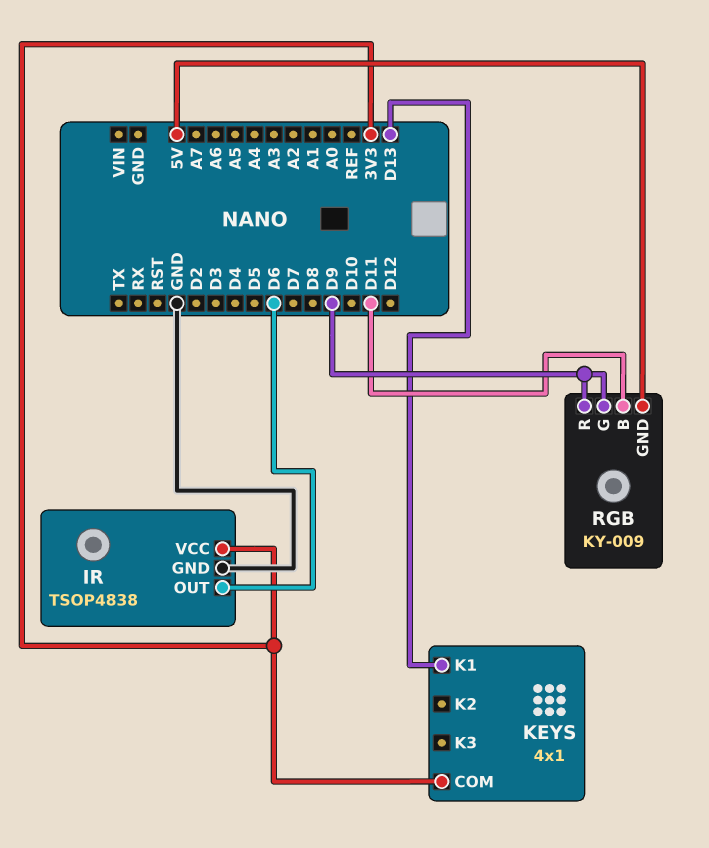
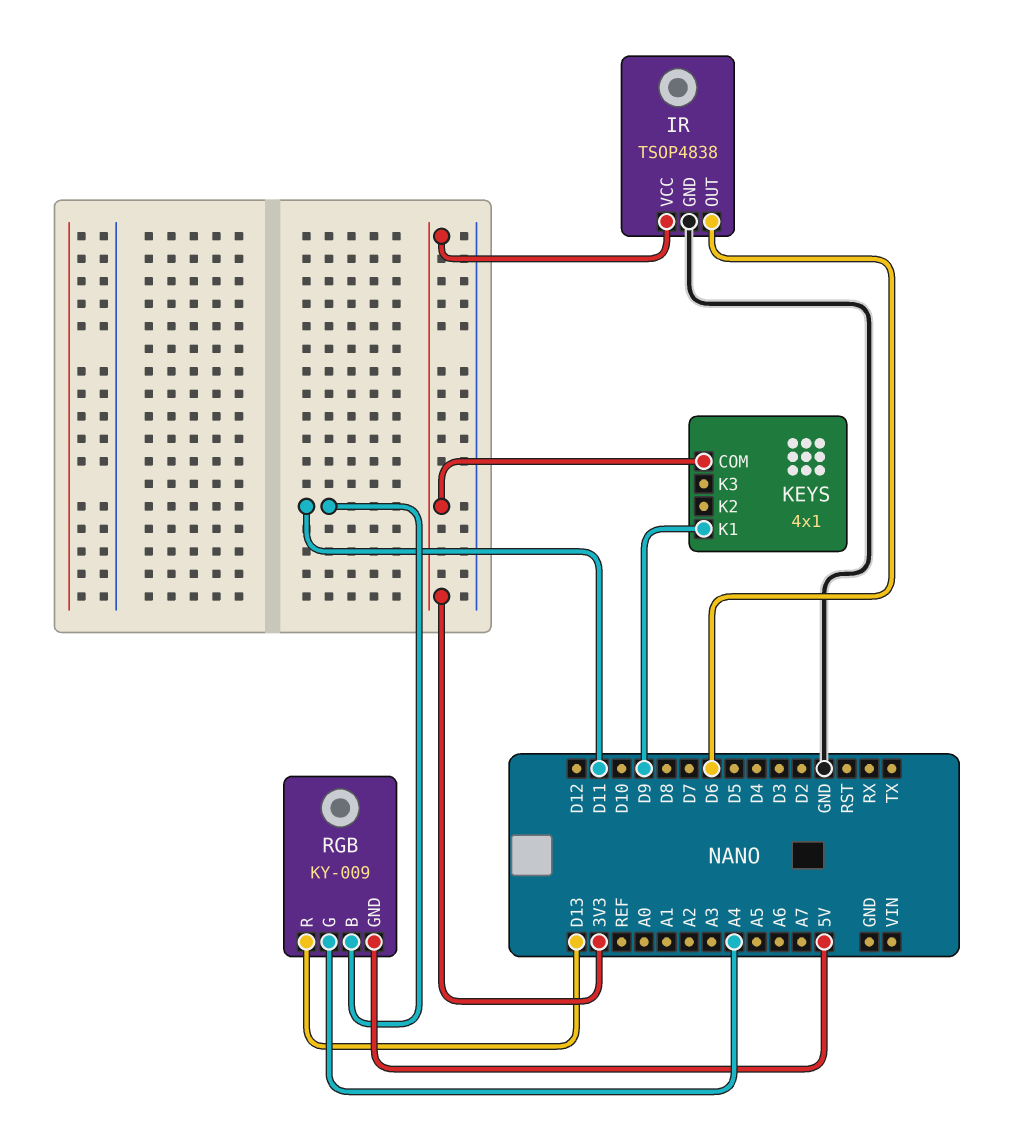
KEYS pin K1: D13 -> D9
RGB pin G: D9 -> A4
RGB pin R: D9 -> D13

